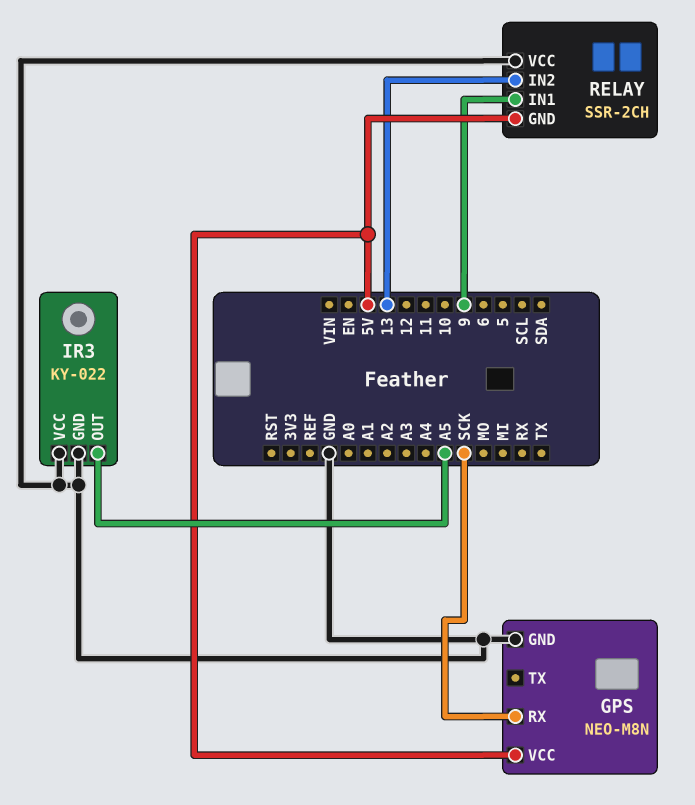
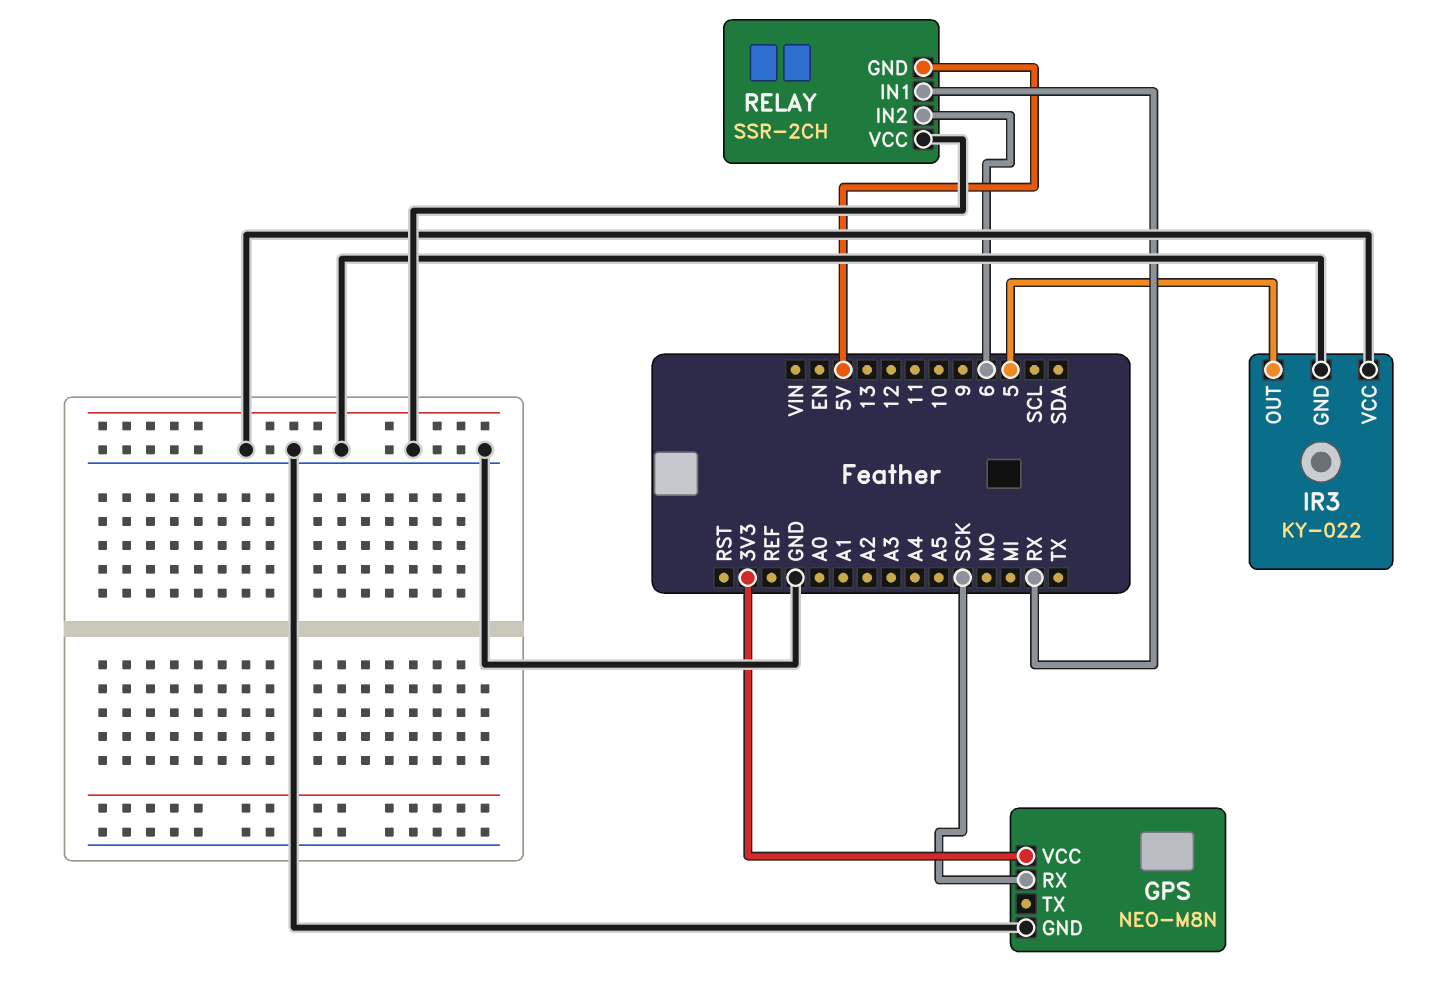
GPS pin VCC: 5V -> 3V3
IR3 pin OUT: A5 -> 5
RELAY pin IN1: 9 -> RX
RELAY pin IN2: 13 -> 6

